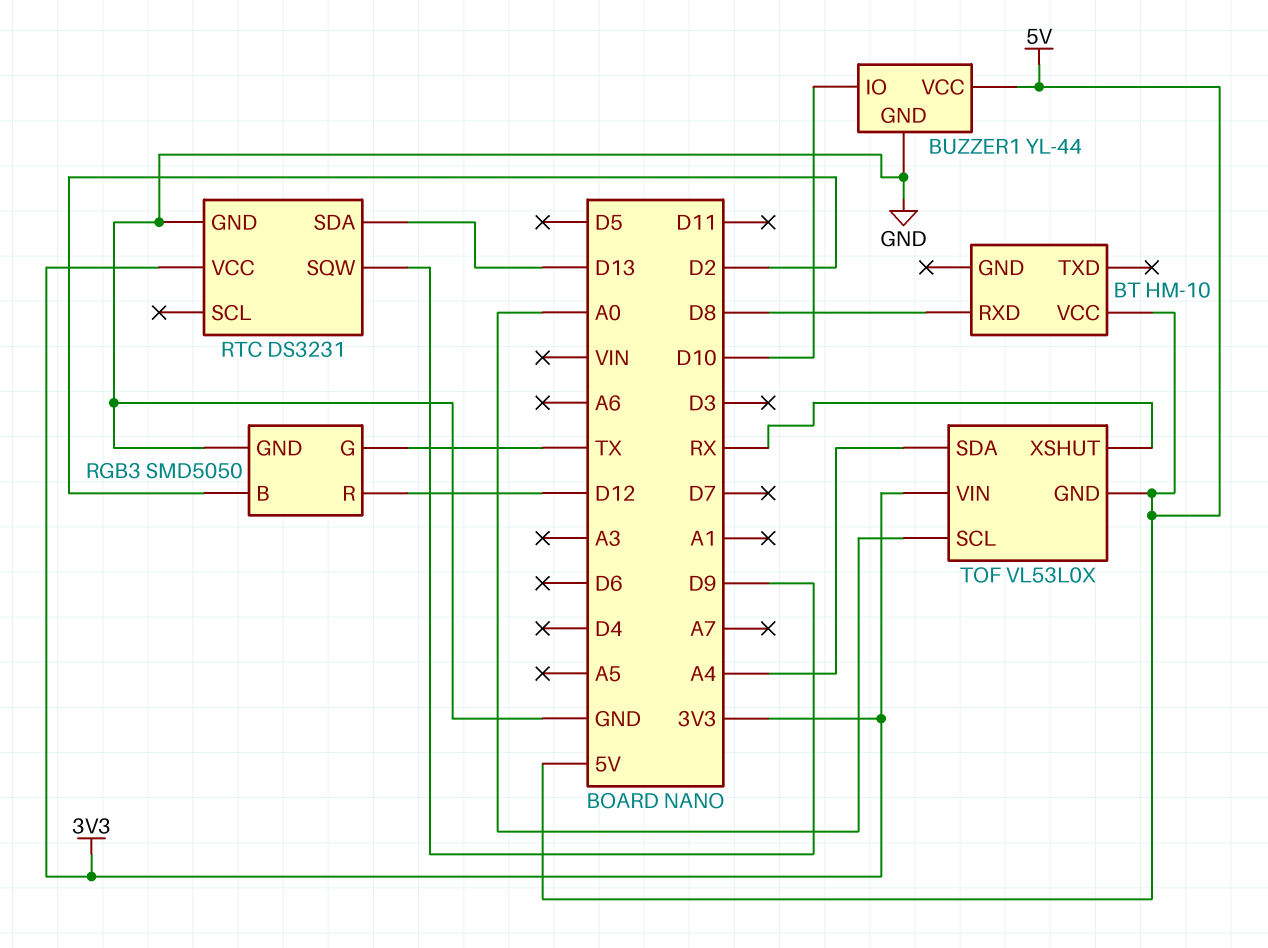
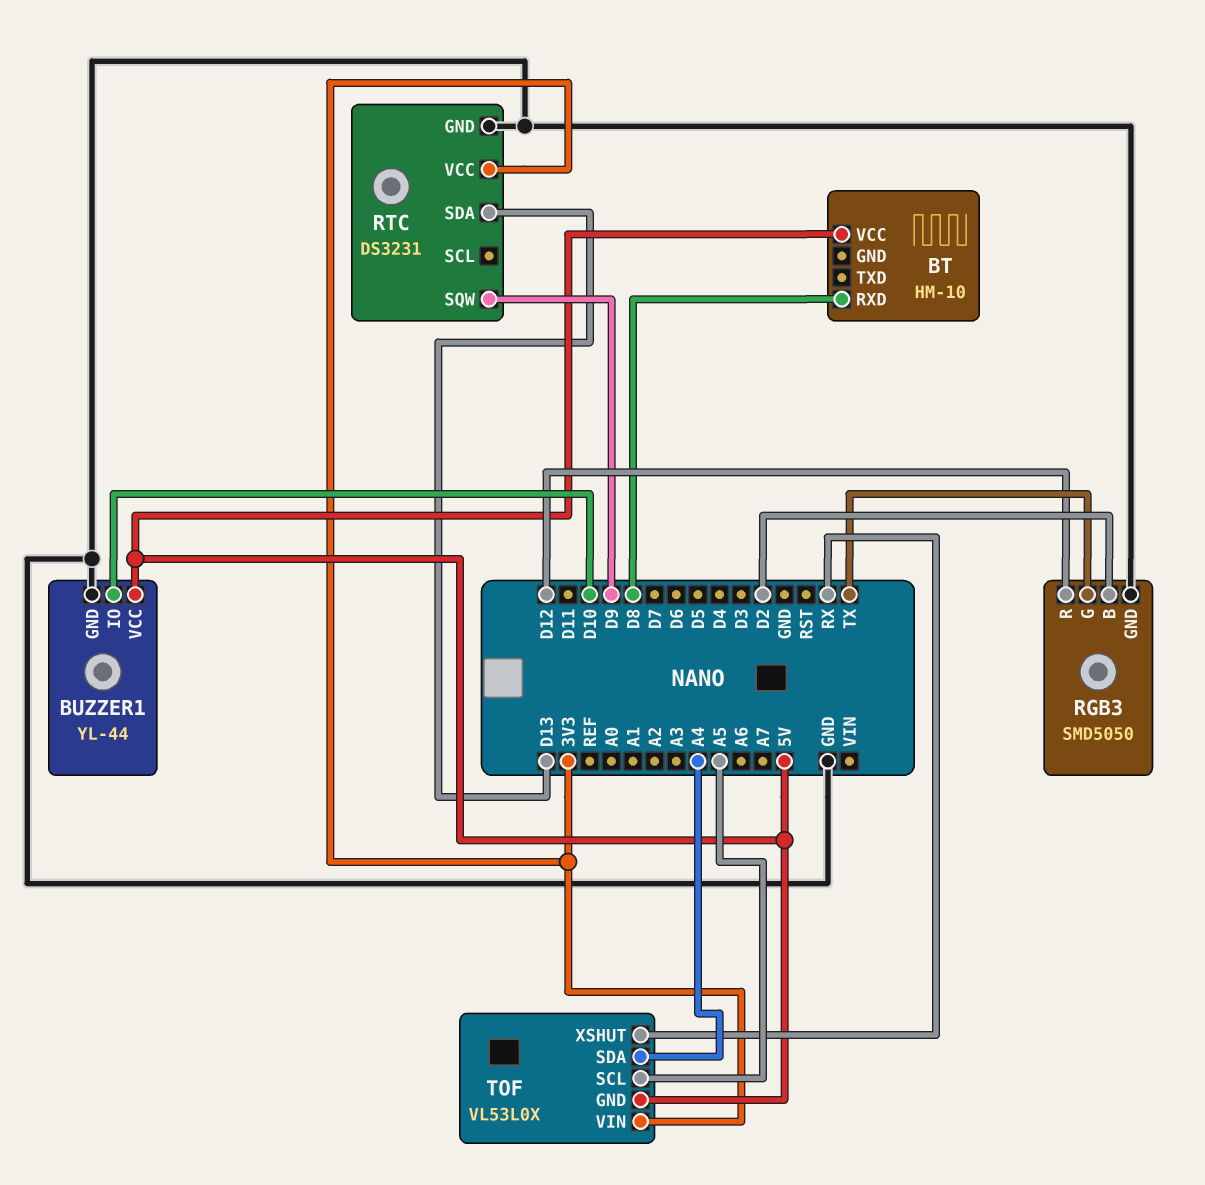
TOF pin SCL: A0 -> A5

